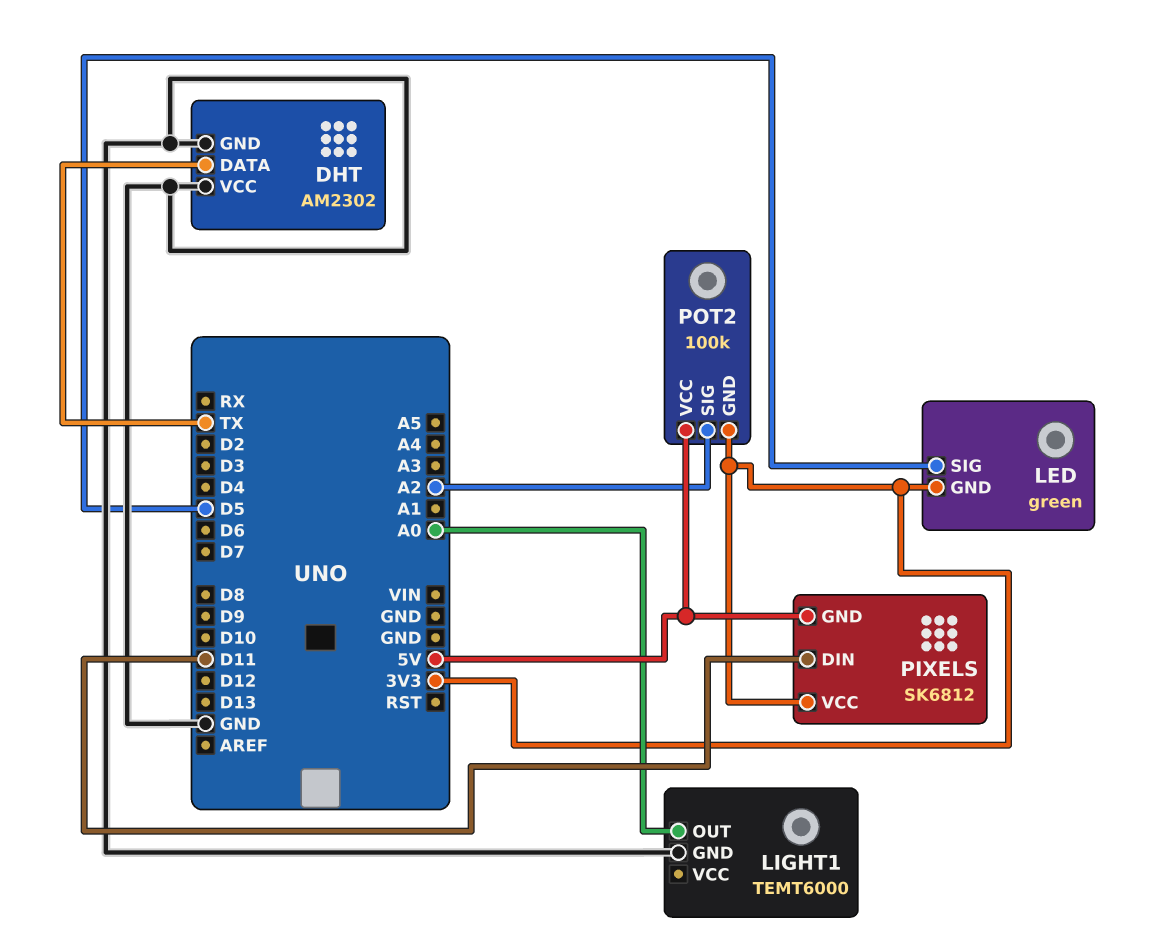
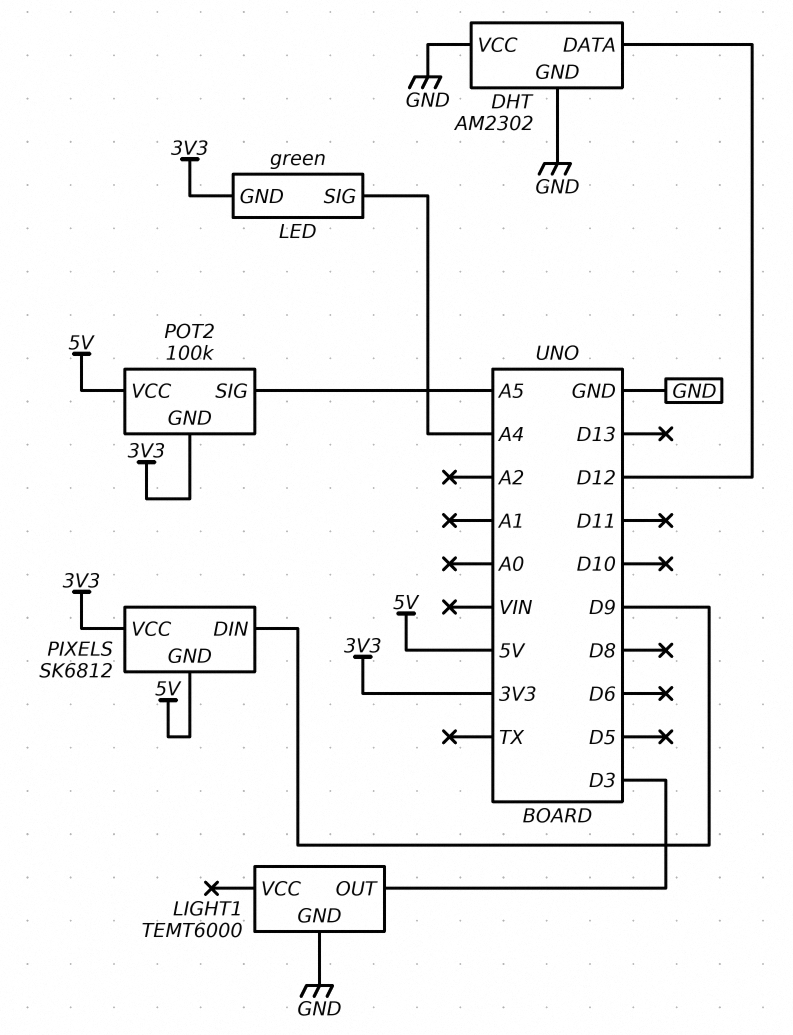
DHT pin DATA: TX -> D12
LED pin SIG: D5 -> A4
LIGHT1 pin OUT: A0 -> D3
PIXELS pin DIN: D11 -> D9
POT2 pin SIG: A2 -> A5

